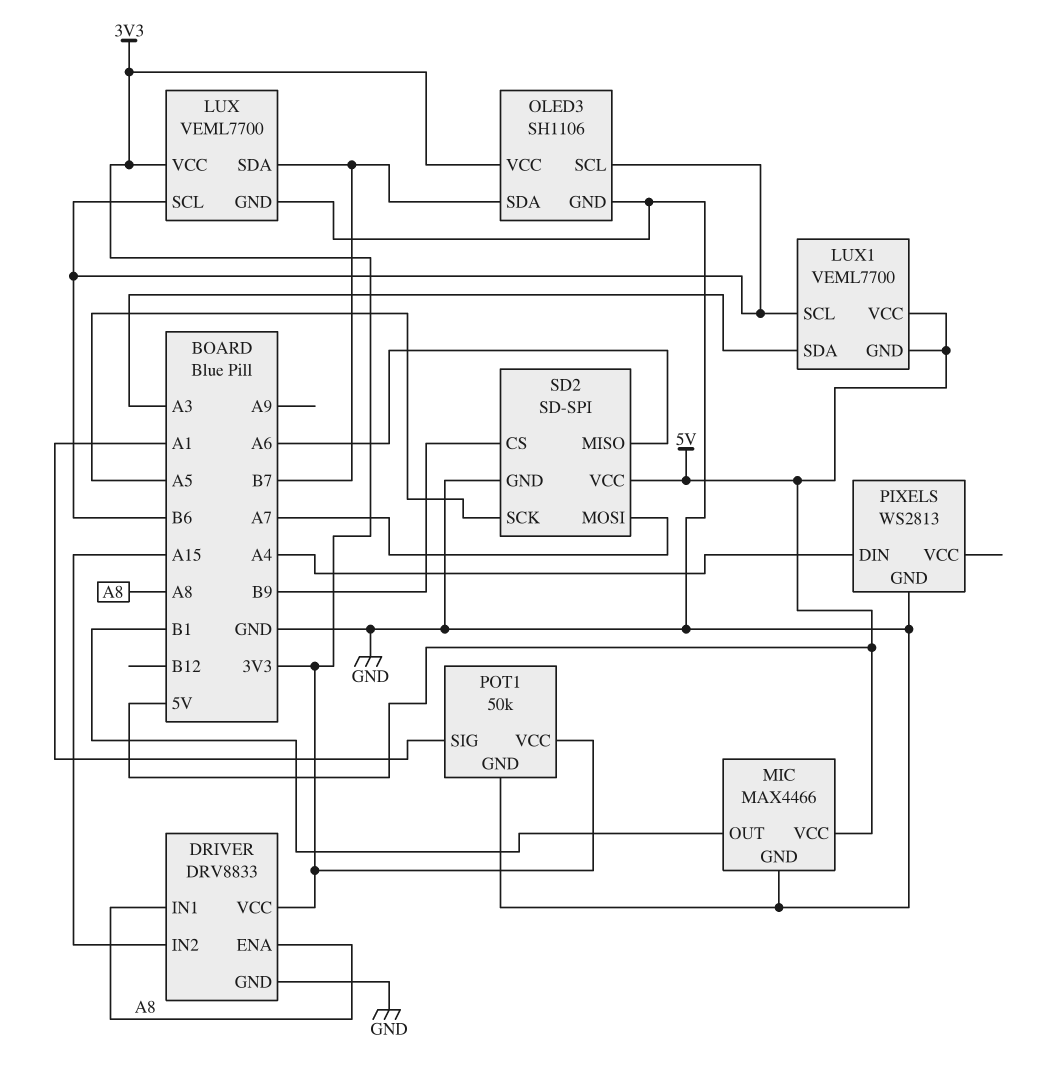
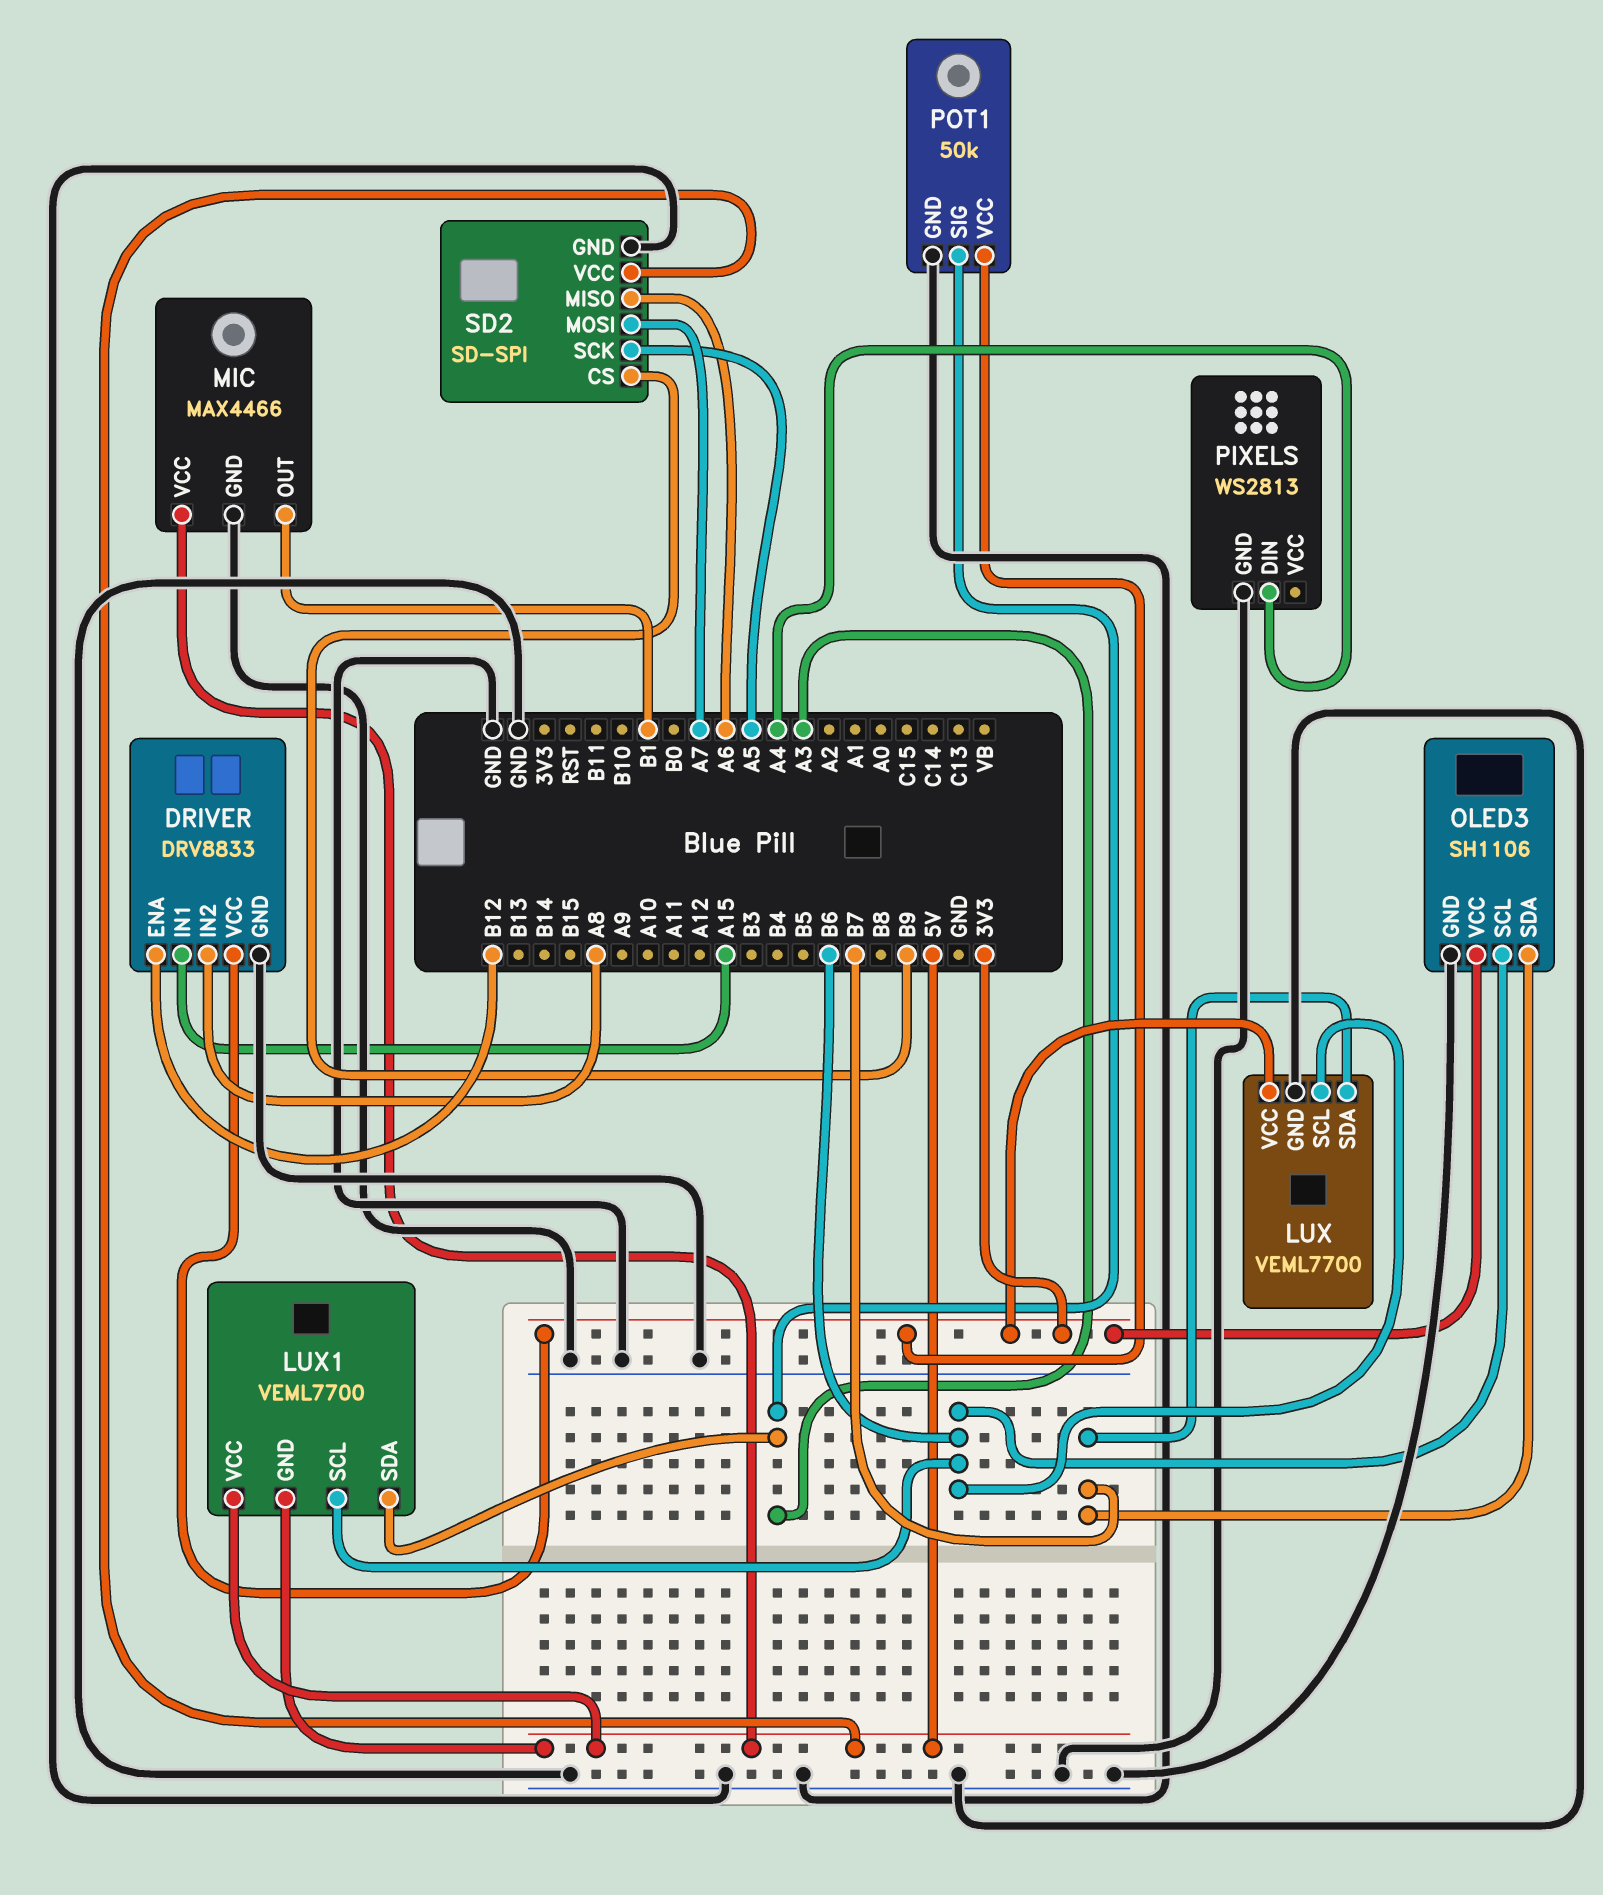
DRIVER pin ENA: A8 -> B12
DRIVER pin IN1: A8 -> A15
DRIVER pin IN2: A15 -> A8
POT1 pin SIG: A1 -> A3

